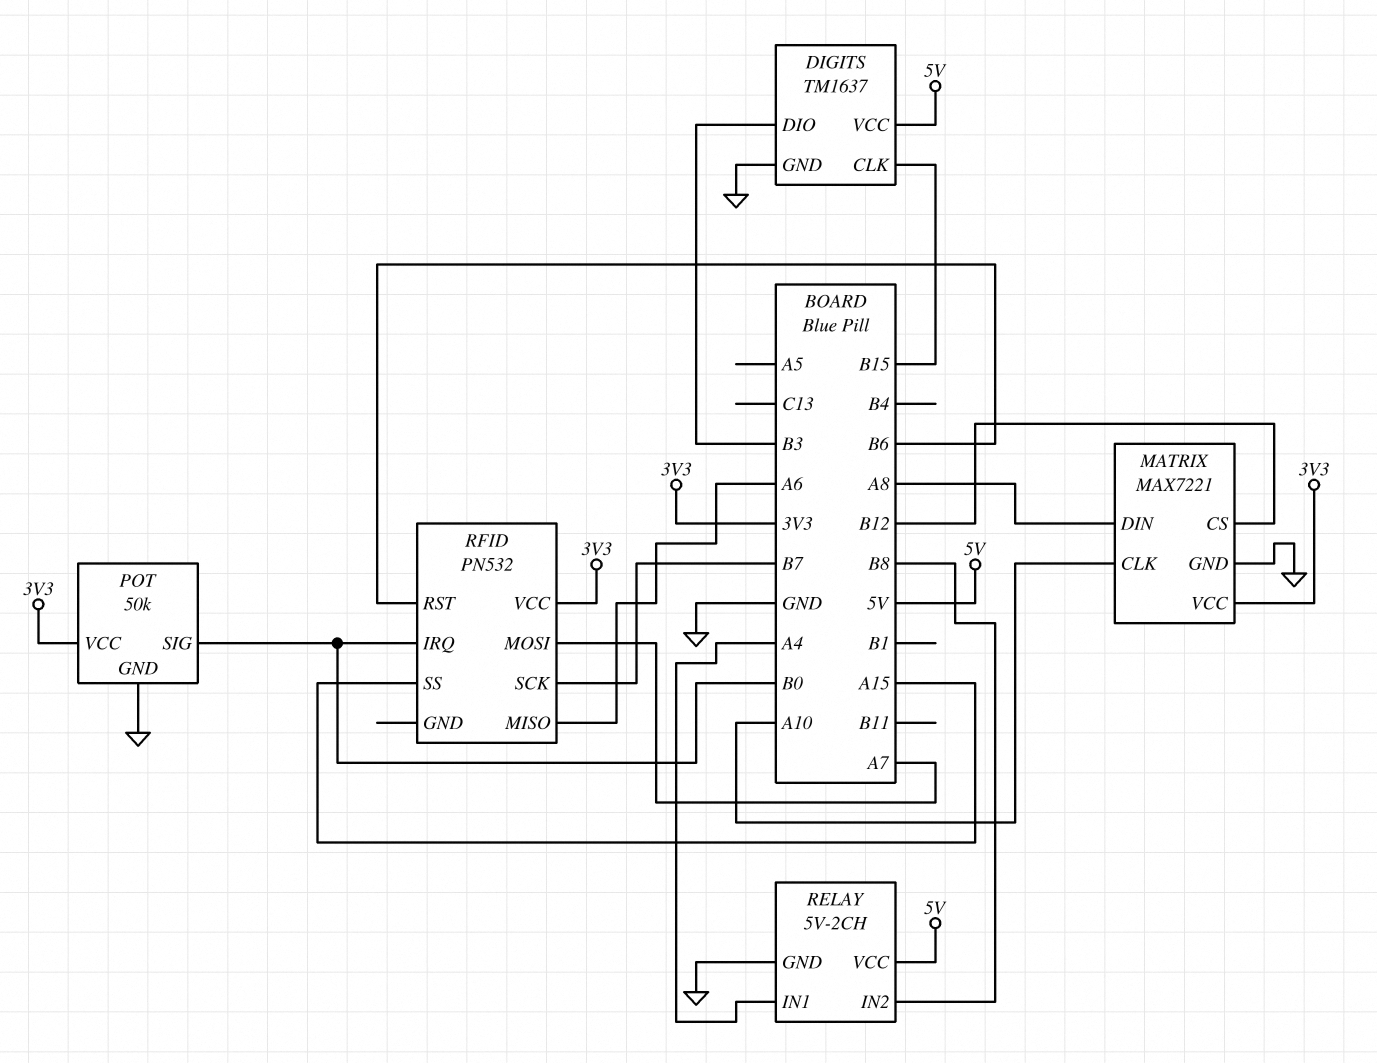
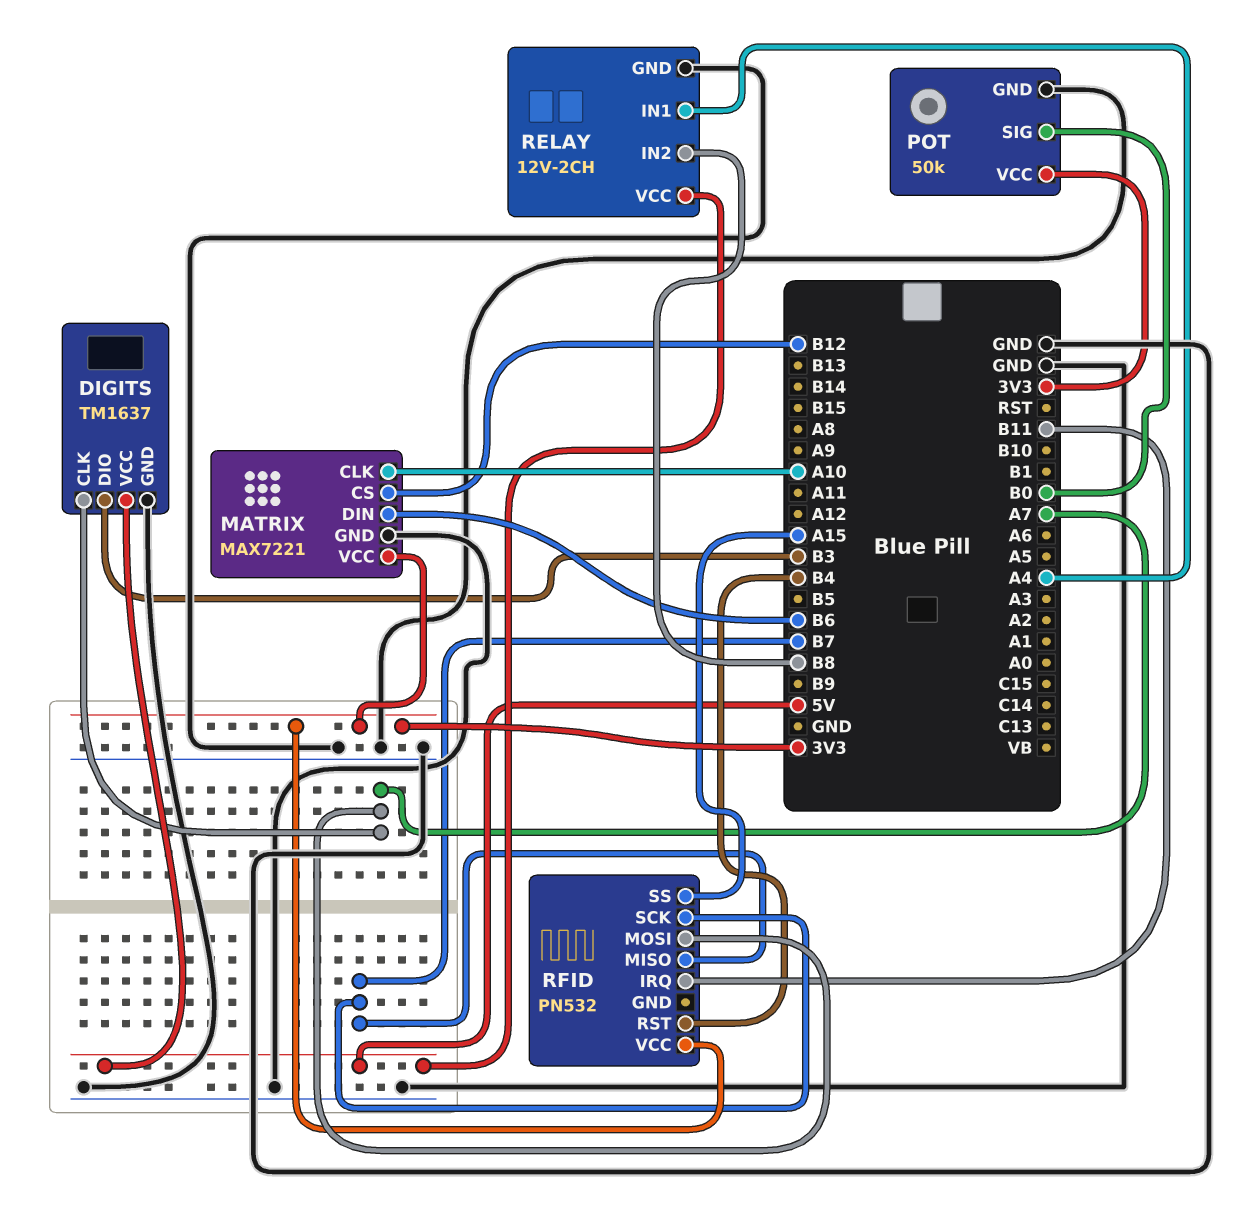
DIGITS pin CLK: B15 -> A7
MATRIX pin DIN: A8 -> B6
RELAY: 5V-2CH -> 12V-2CH
RFID pin IRQ: B0 -> B11
RFID pin MISO: A6 -> B7
RFID pin RST: B6 -> B4

